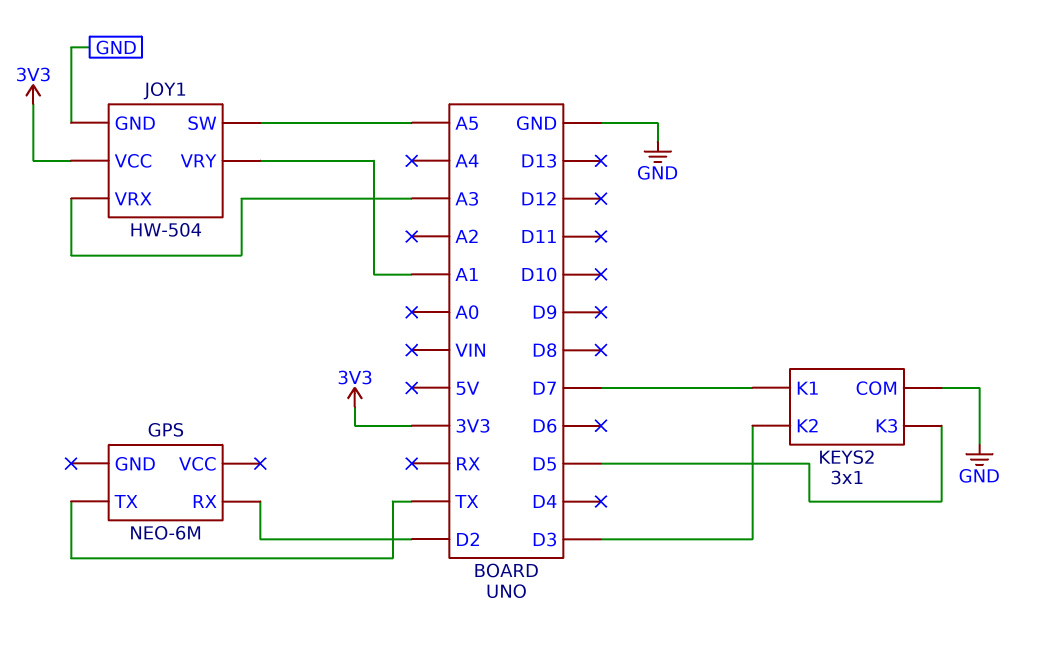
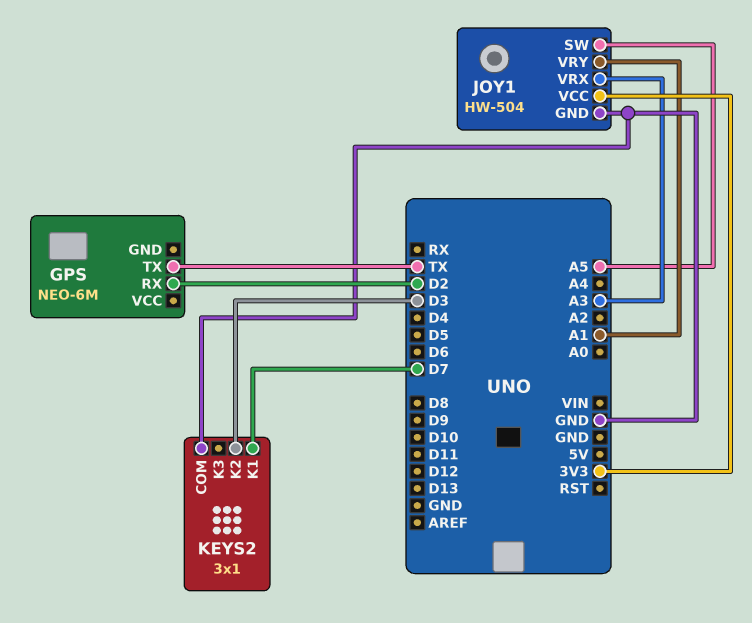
KEYS2 pin K3: D5 -> none

